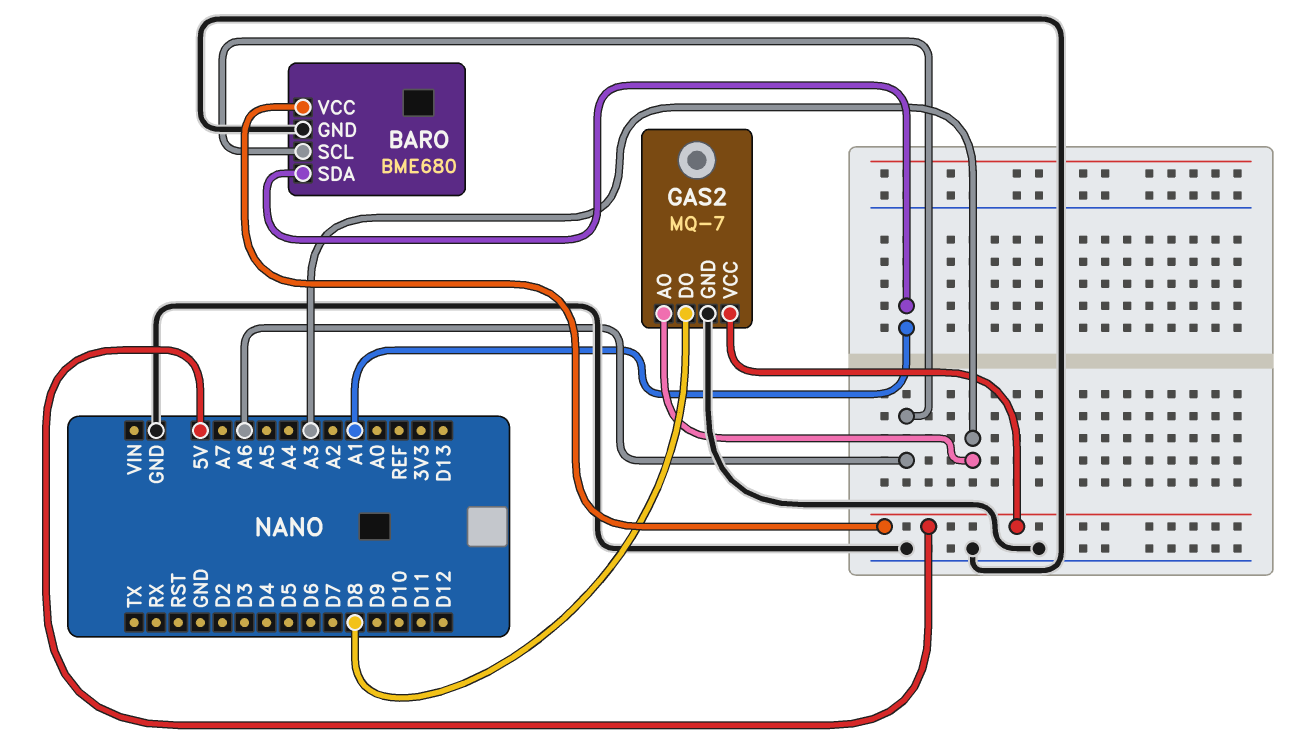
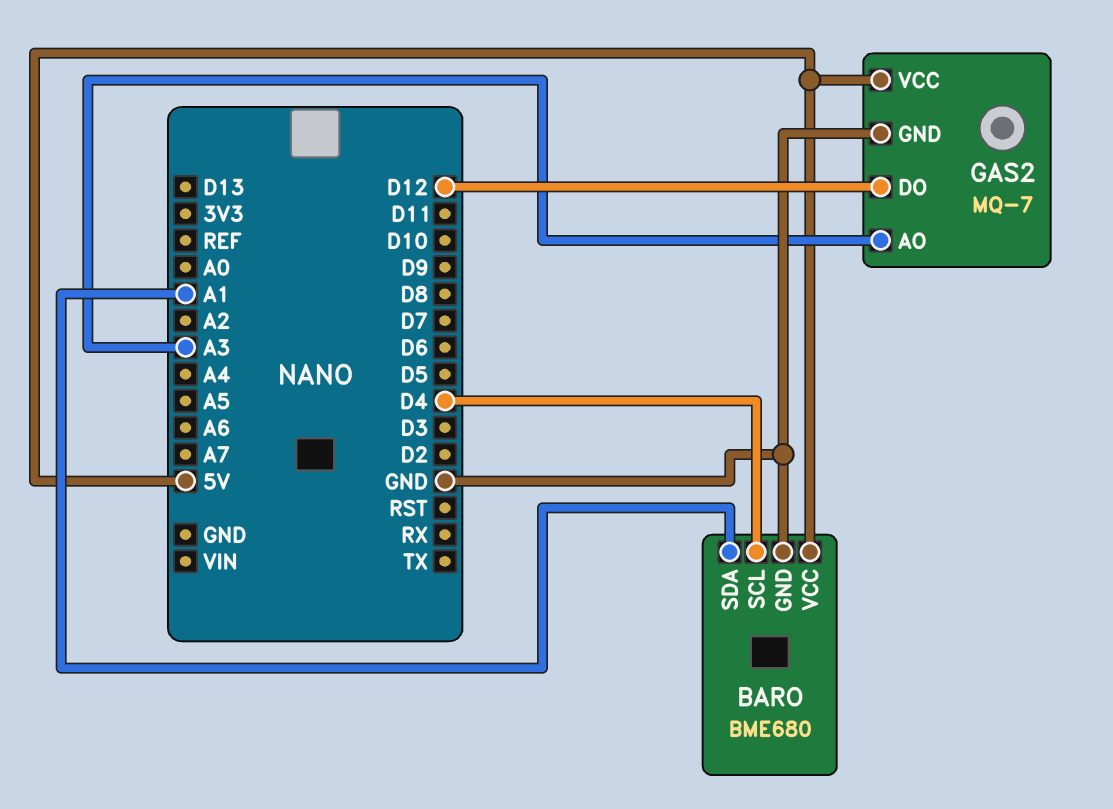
BARO pin SCL: A6 -> D4
GAS2 pin DO: D8 -> D12

